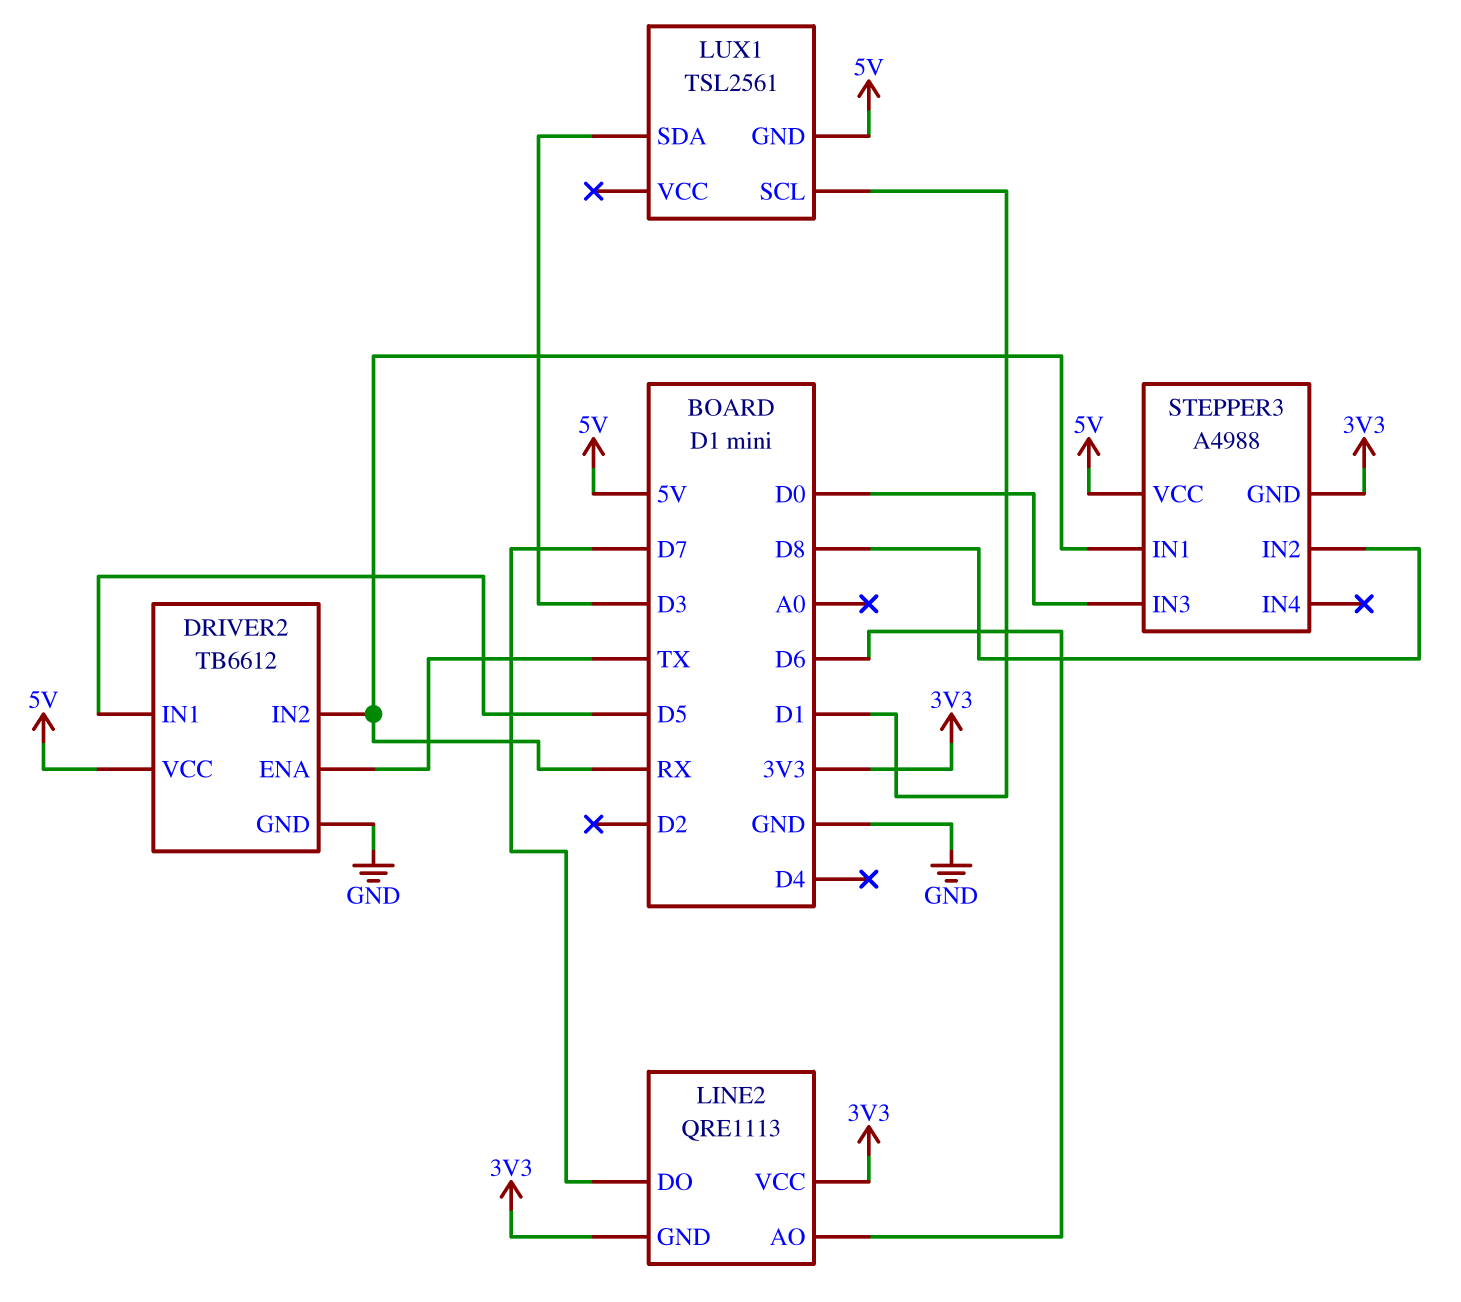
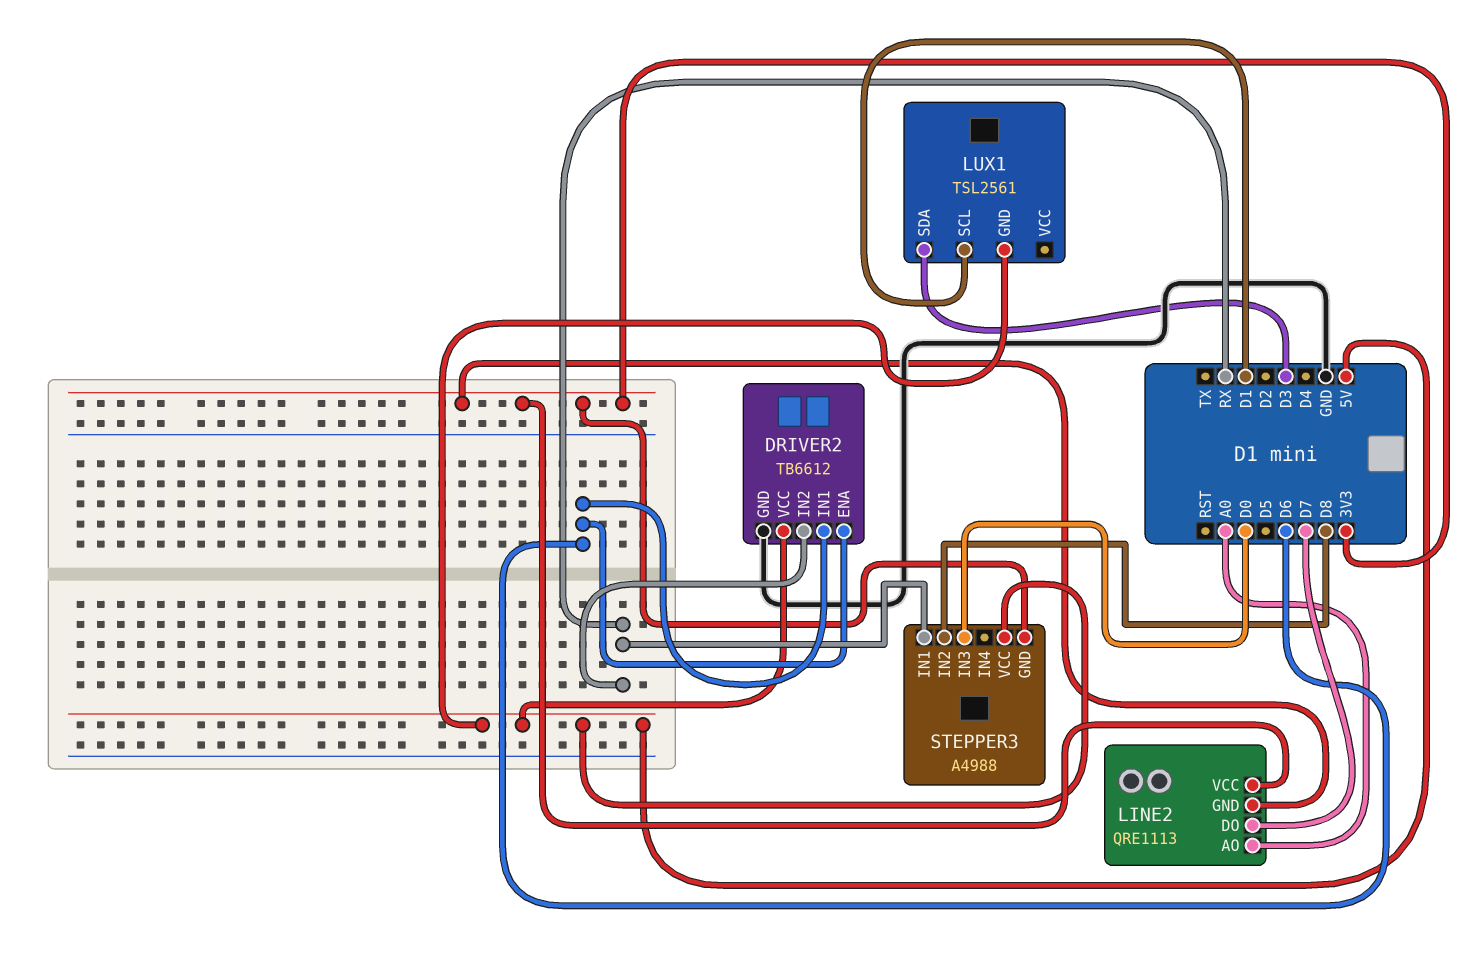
DRIVER2 pin ENA: TX -> D6
DRIVER2 pin IN1: D5 -> D6
LINE2 pin AO: D6 -> A0

